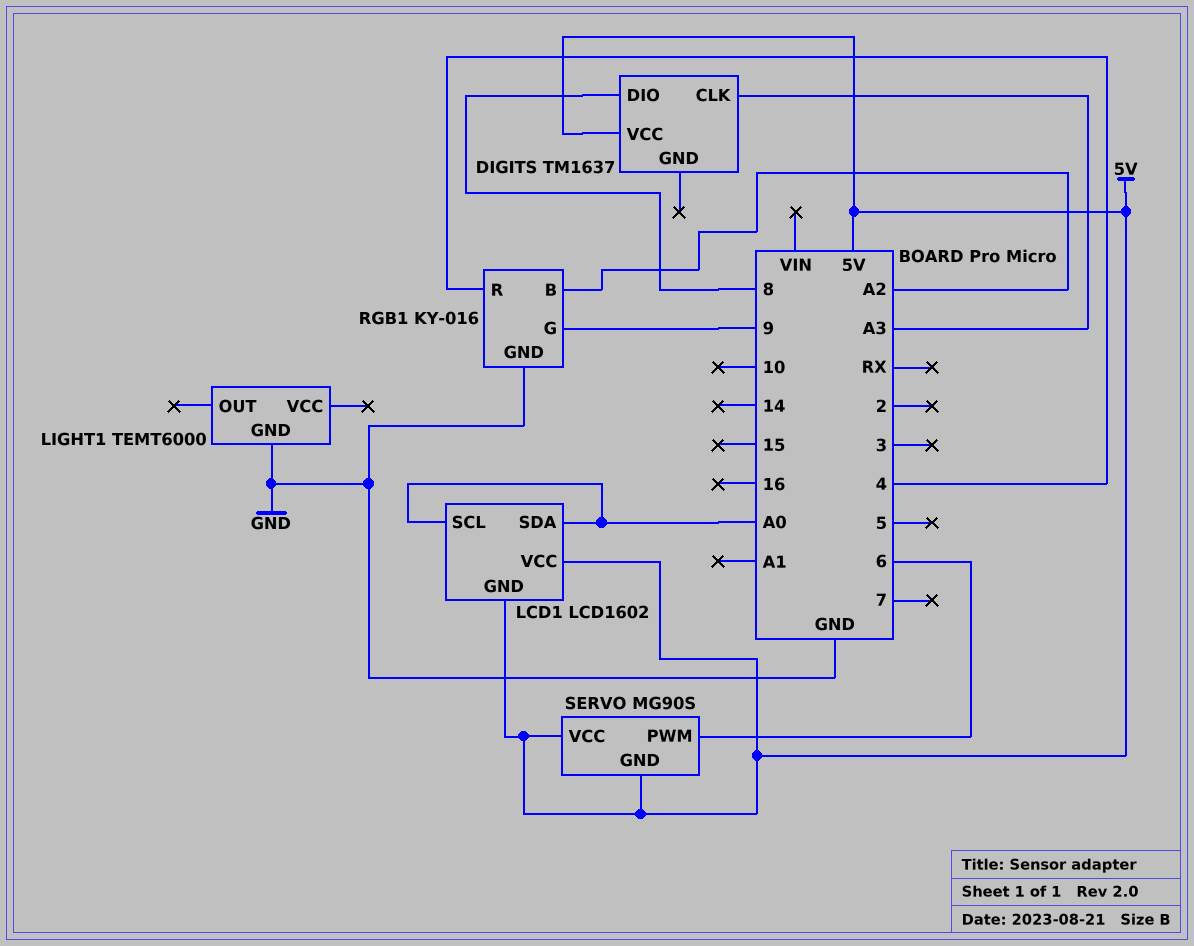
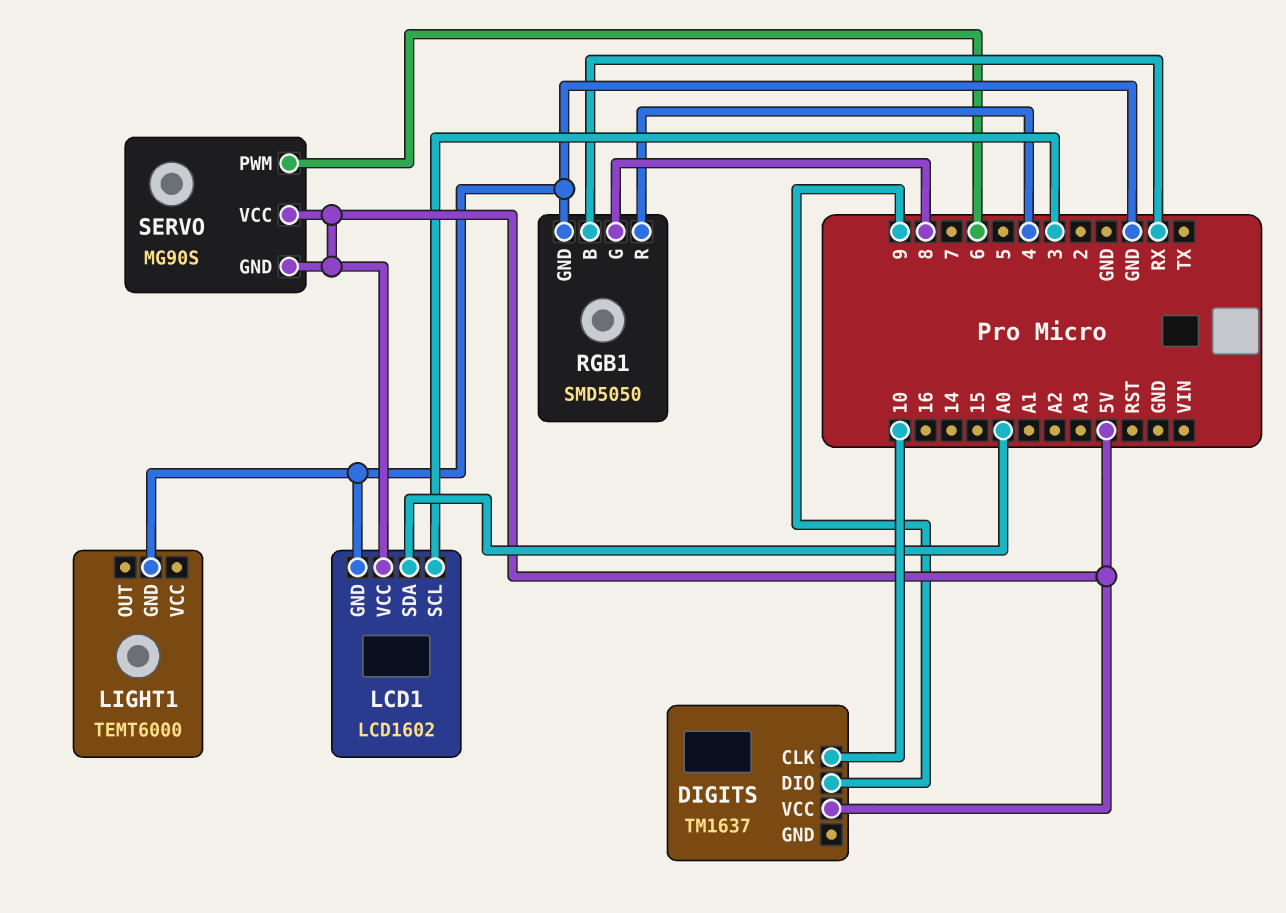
DIGITS pin CLK: A3 -> 10
DIGITS pin DIO: 8 -> 9
LCD1 pin GND: 5V -> GND
LCD1 pin SCL: A0 -> 3
RGB1: KY-016 -> SMD5050
RGB1 pin B: A2 -> RX
RGB1 pin G: 9 -> 8

